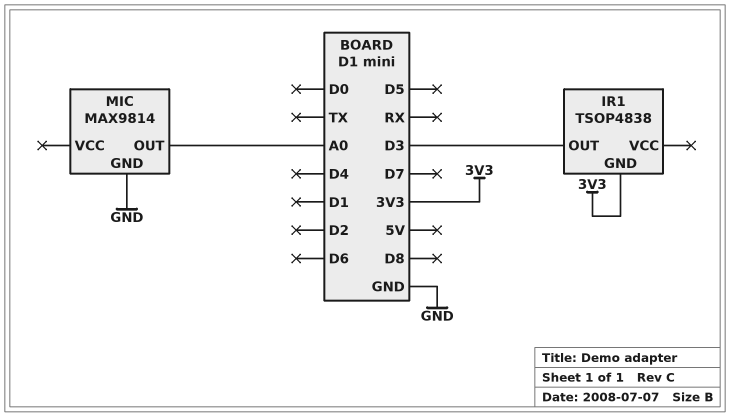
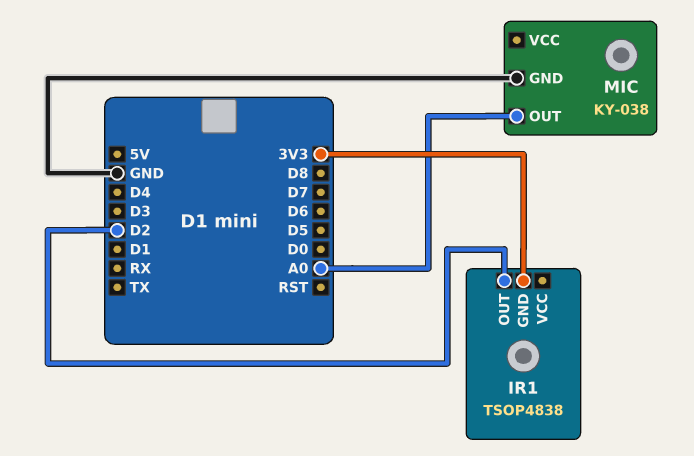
IR1 pin OUT: D3 -> D2
MIC: MAX9814 -> KY-038

